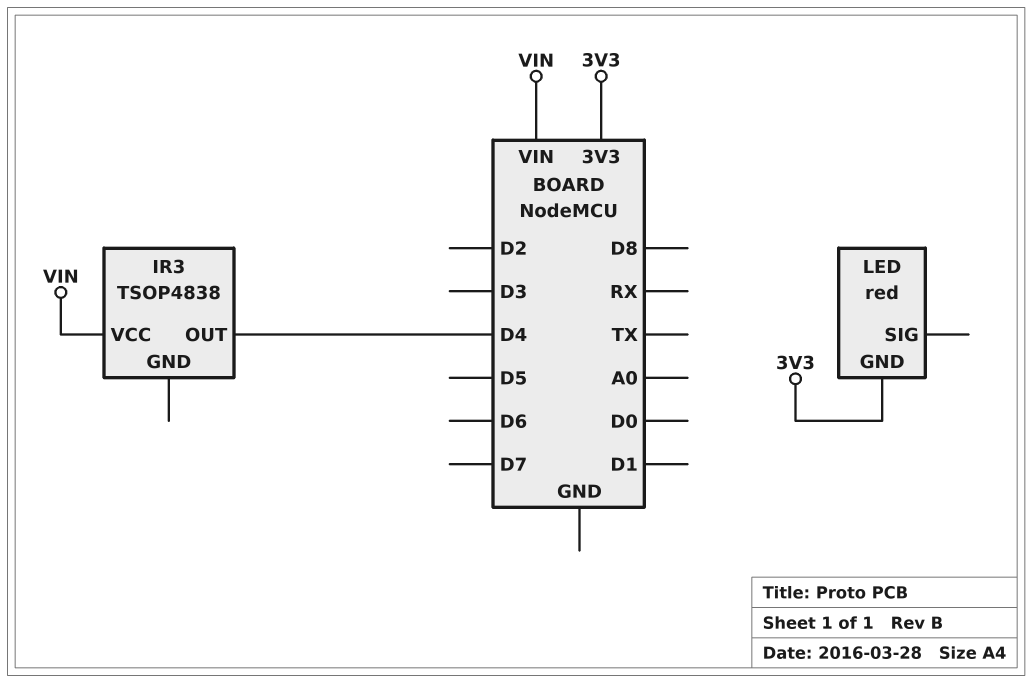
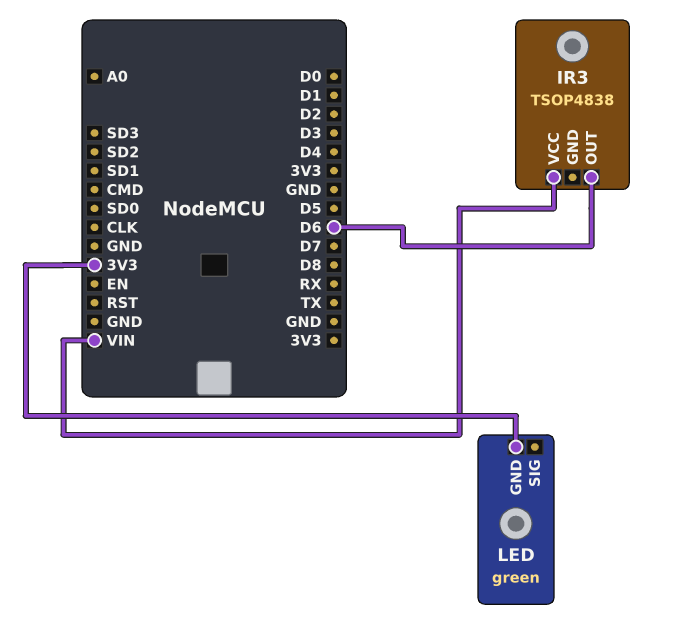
IR3 pin OUT: D4 -> D6
LED: red -> green

